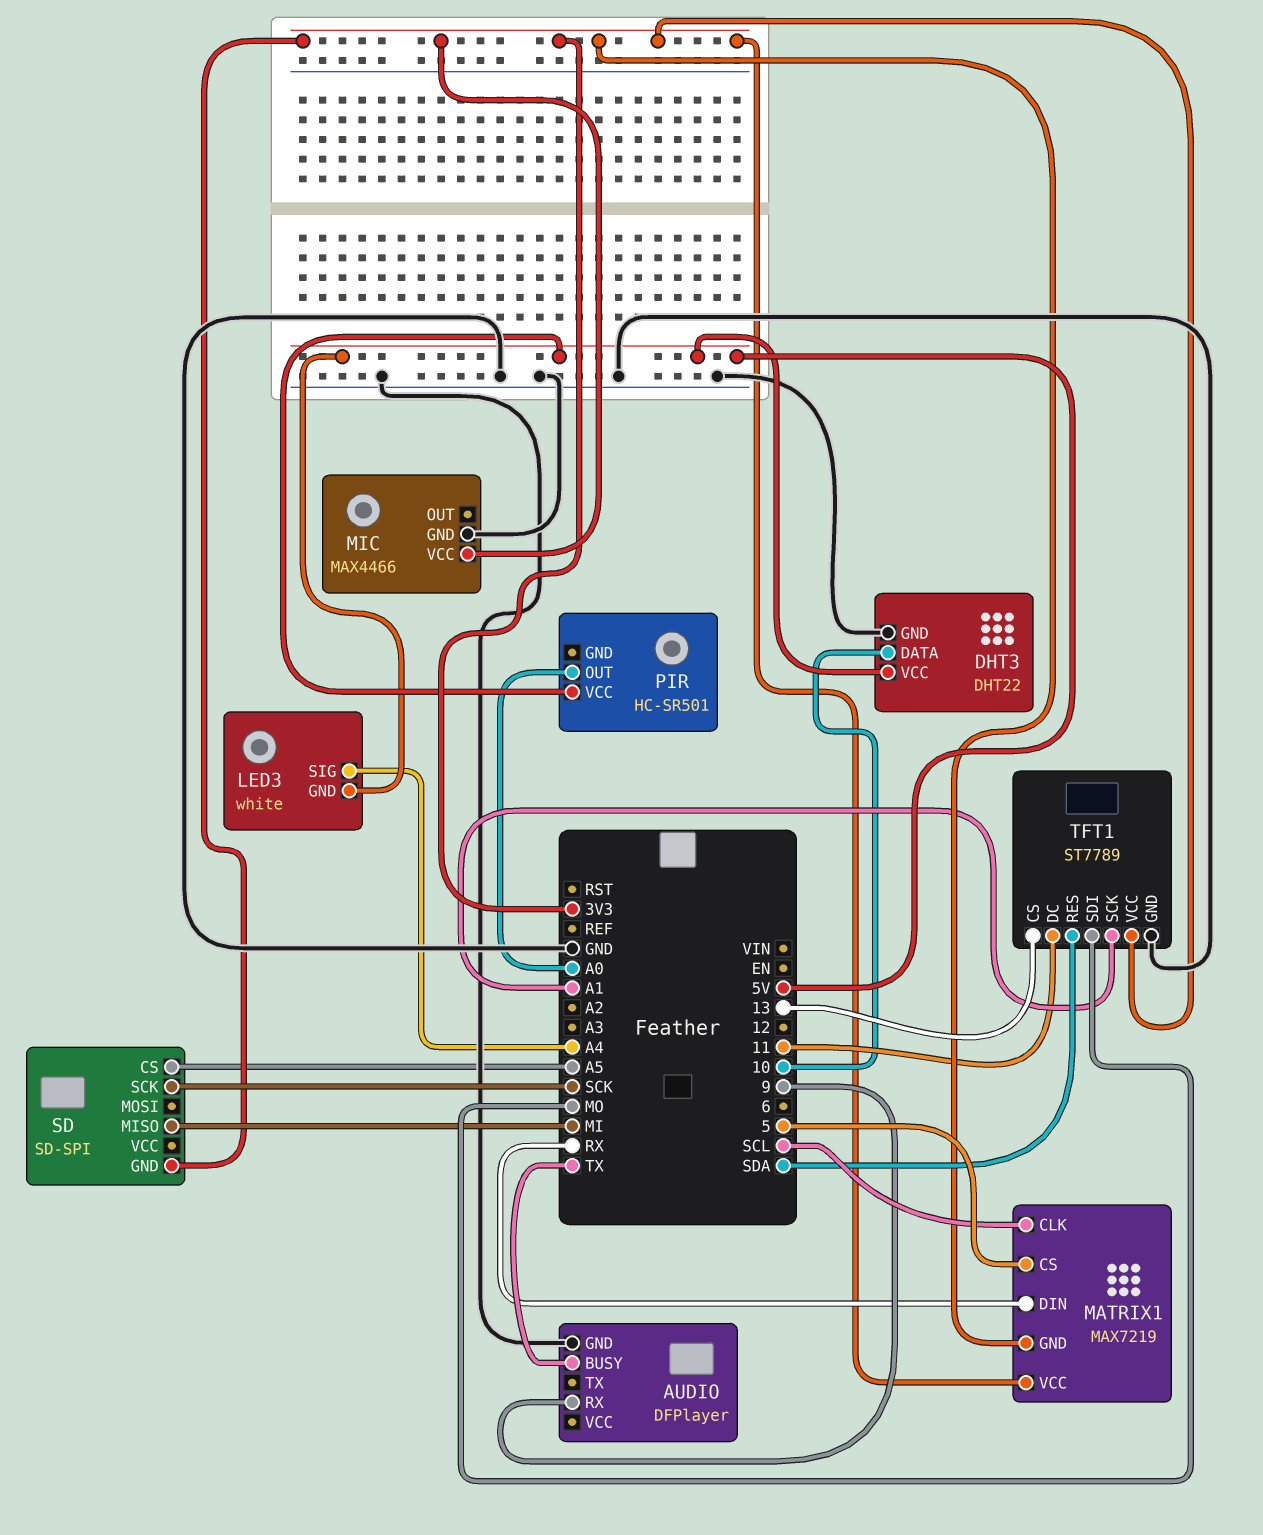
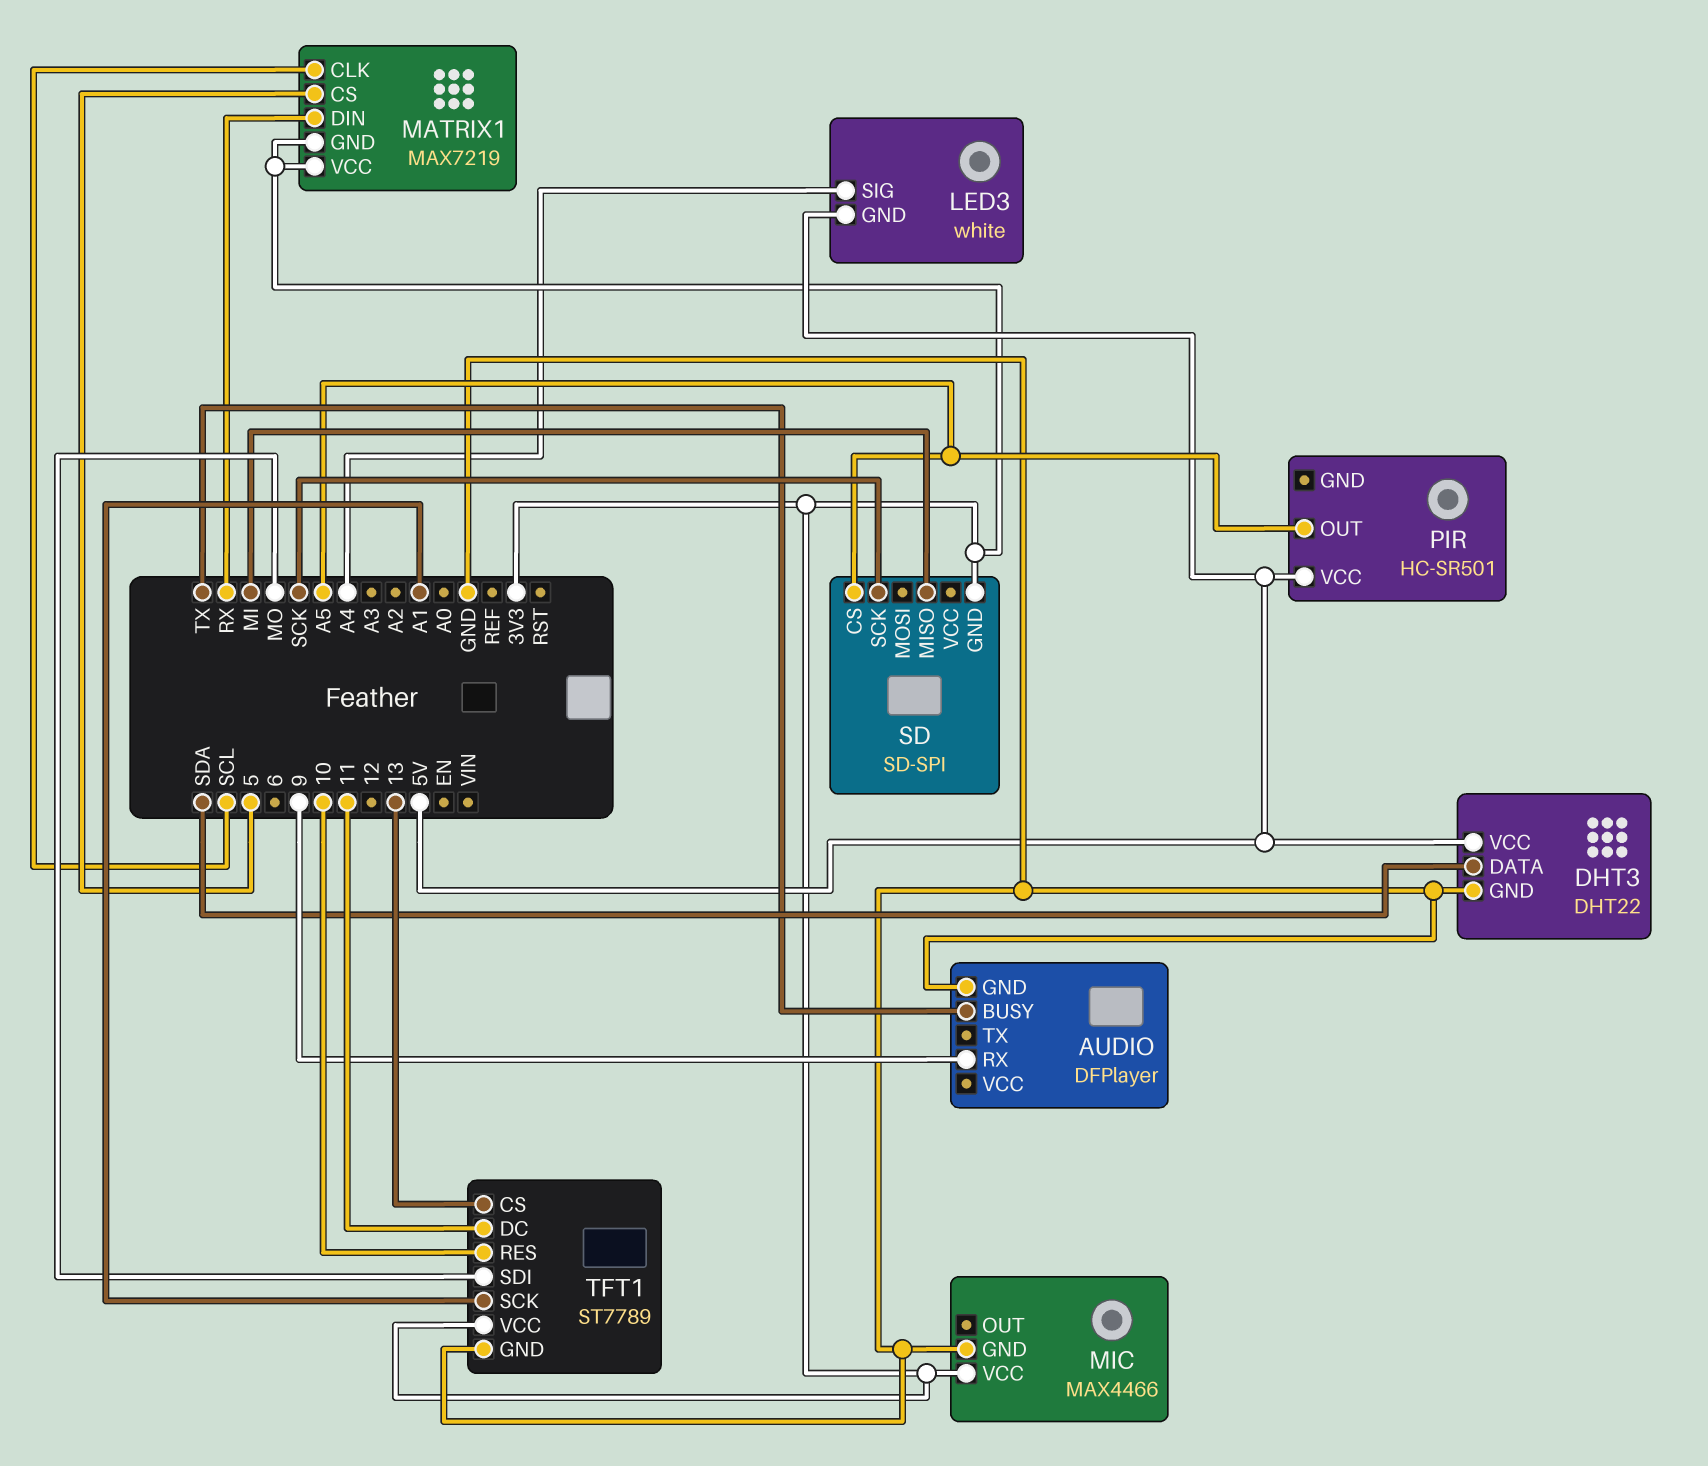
DHT3 pin DATA: 10 -> SDA
PIR pin OUT: A0 -> A5
TFT1 pin RES: SDA -> 10

